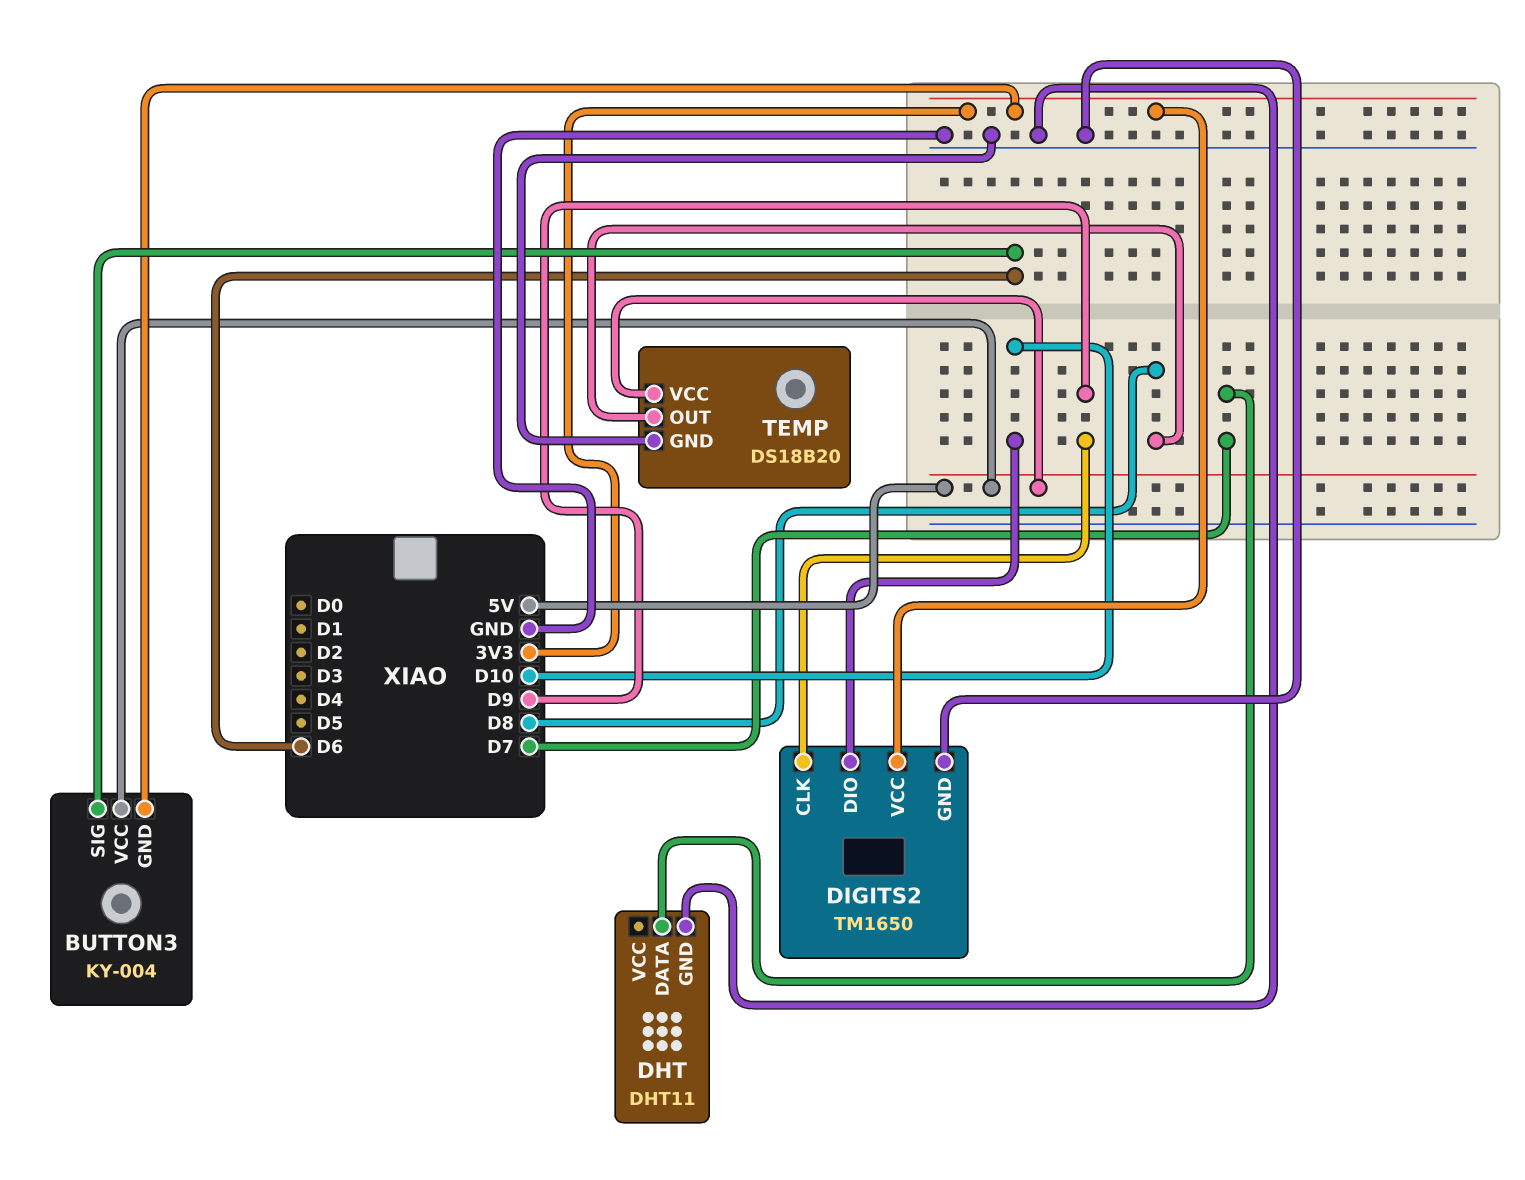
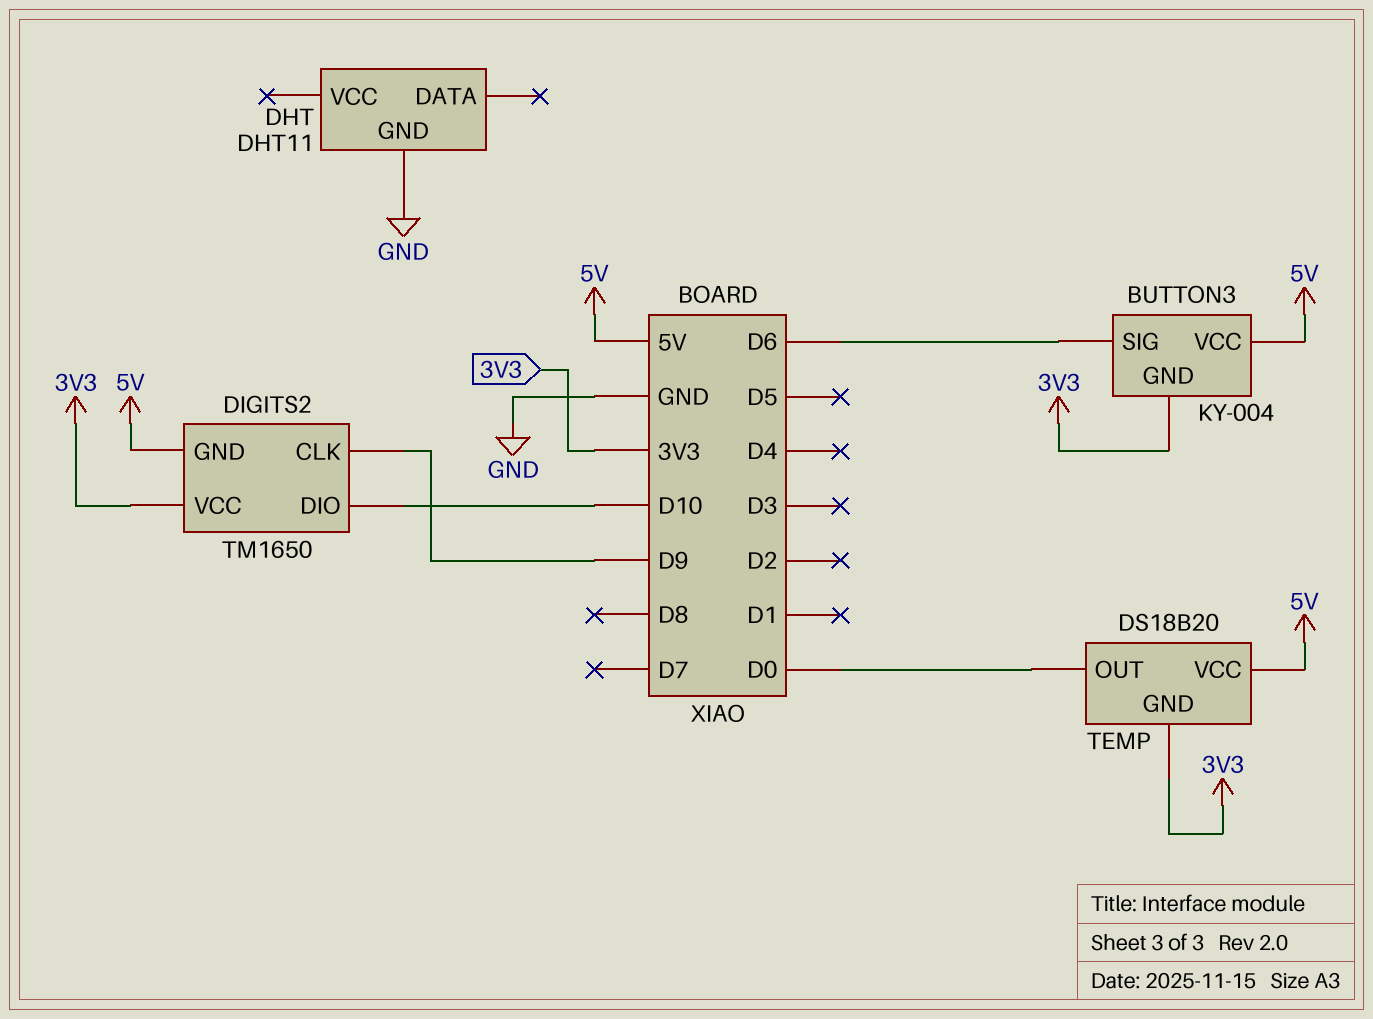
DHT pin DATA: D7 -> none
DIGITS2 pin GND: GND -> 5V
TEMP pin GND: GND -> 3V3
TEMP pin OUT: D8 -> D0

